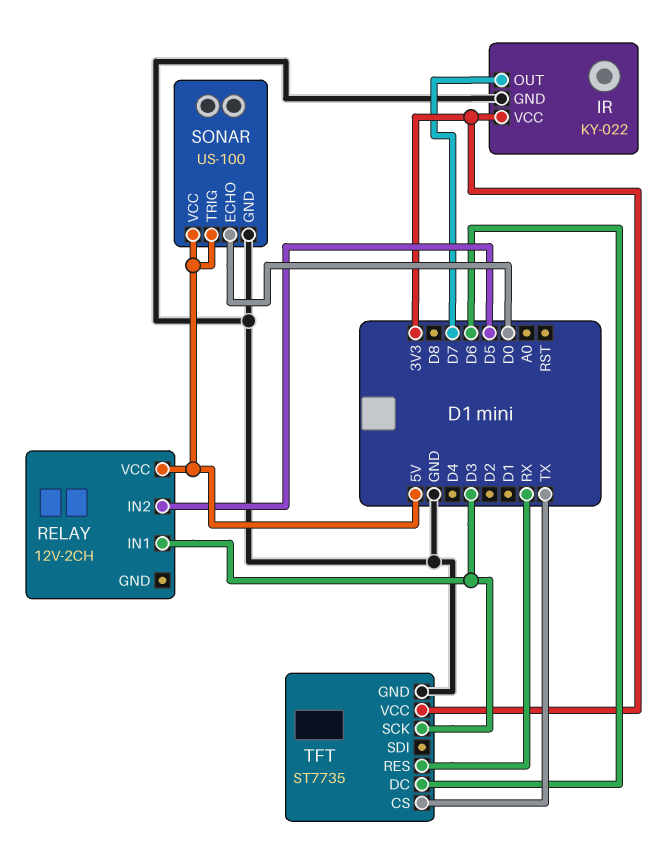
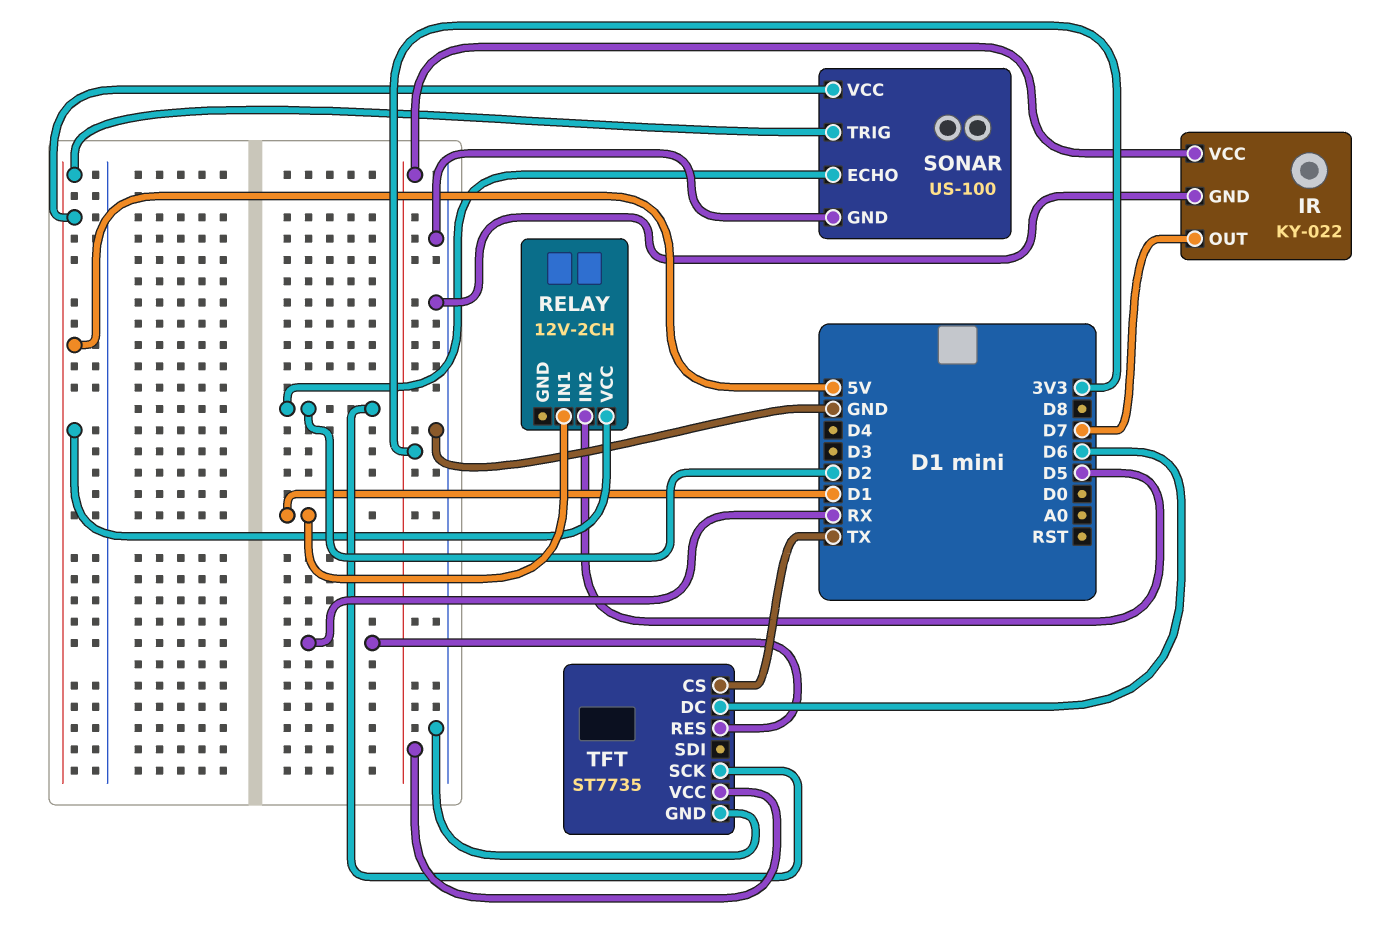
RELAY pin IN1: D3 -> D1
SONAR pin ECHO: D0 -> D2
TFT pin SCK: D3 -> D2

